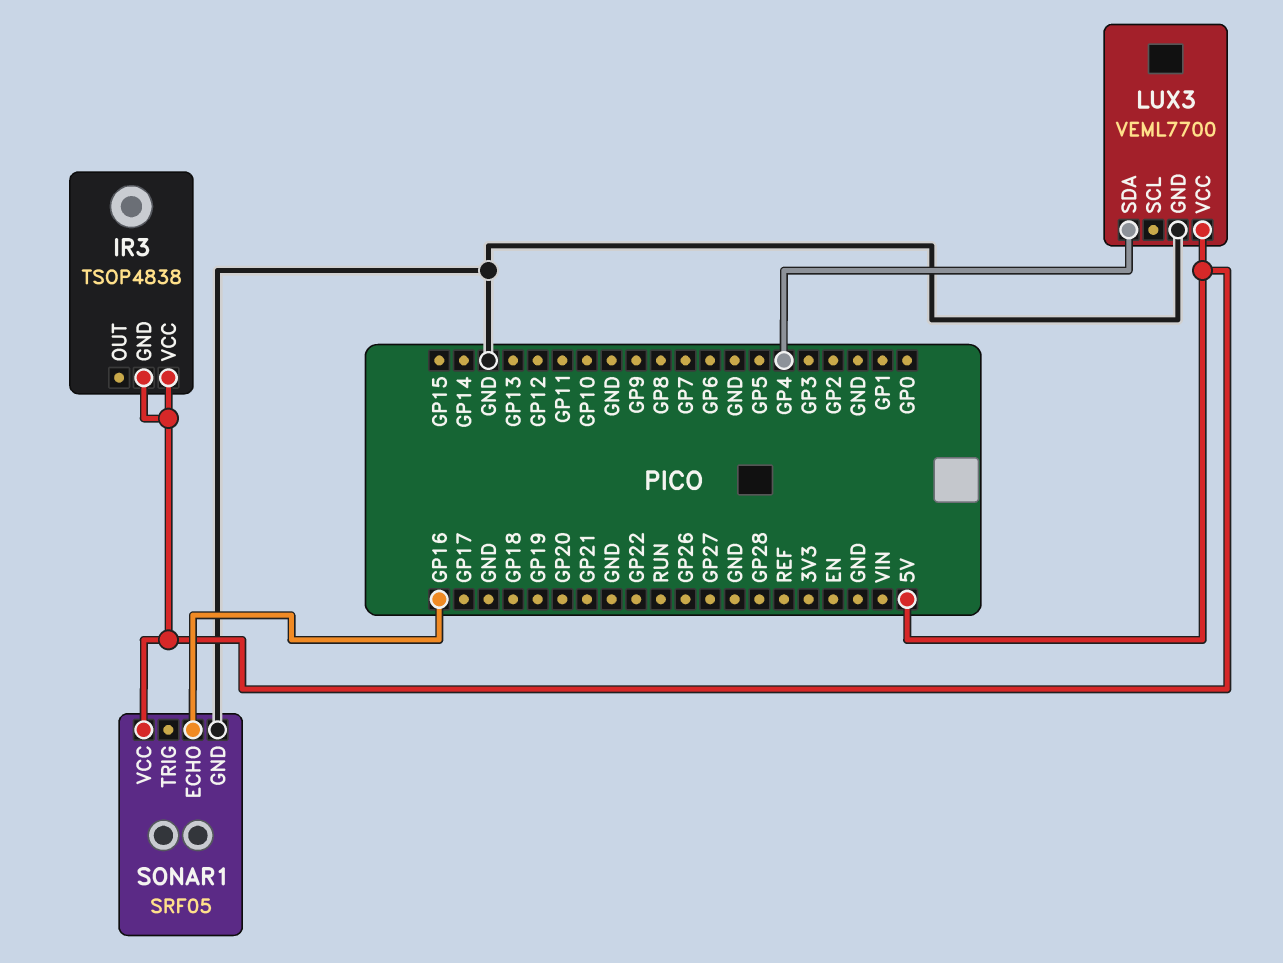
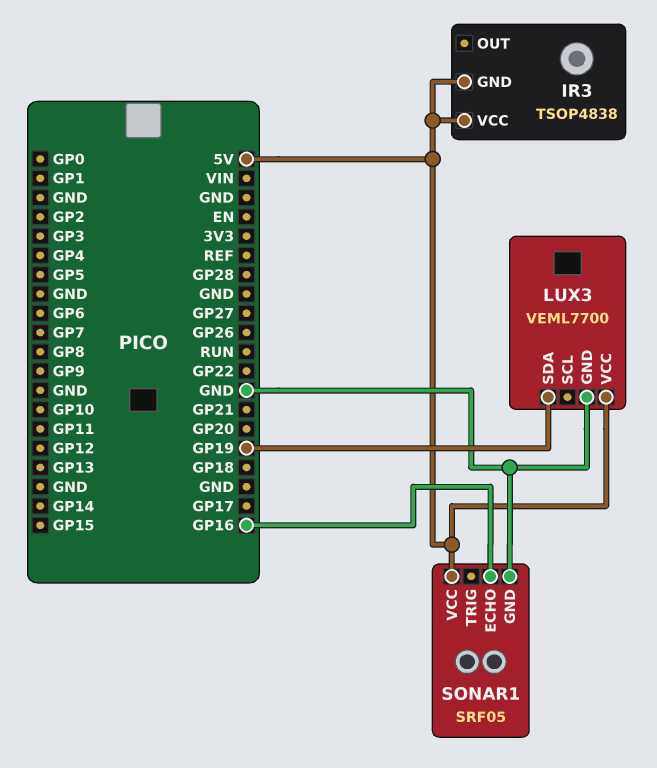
LUX3 pin SDA: GP4 -> GP19

